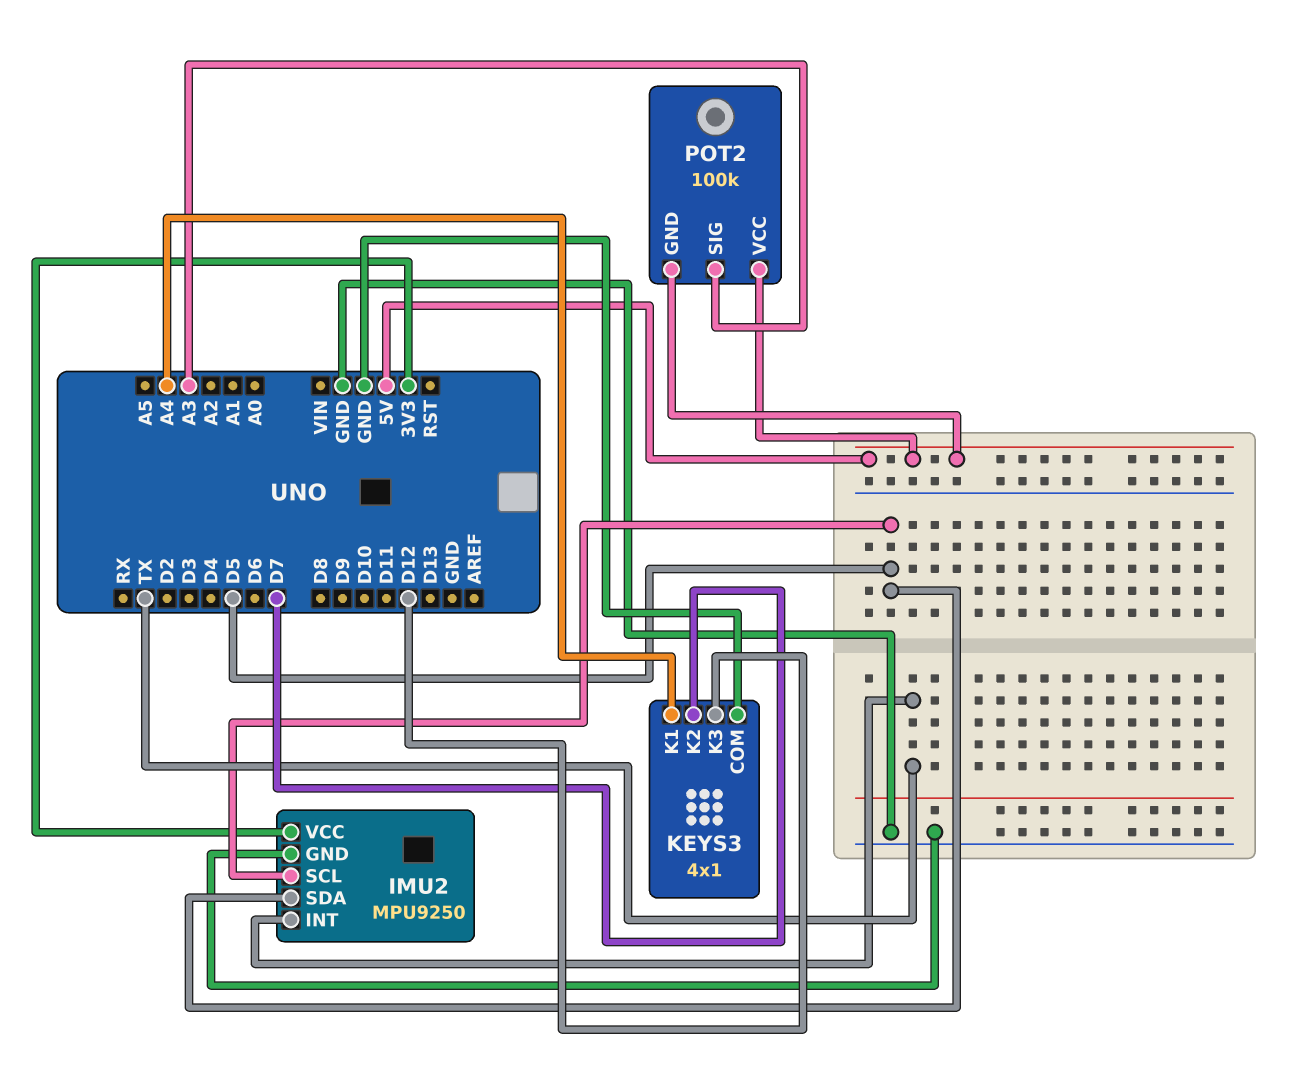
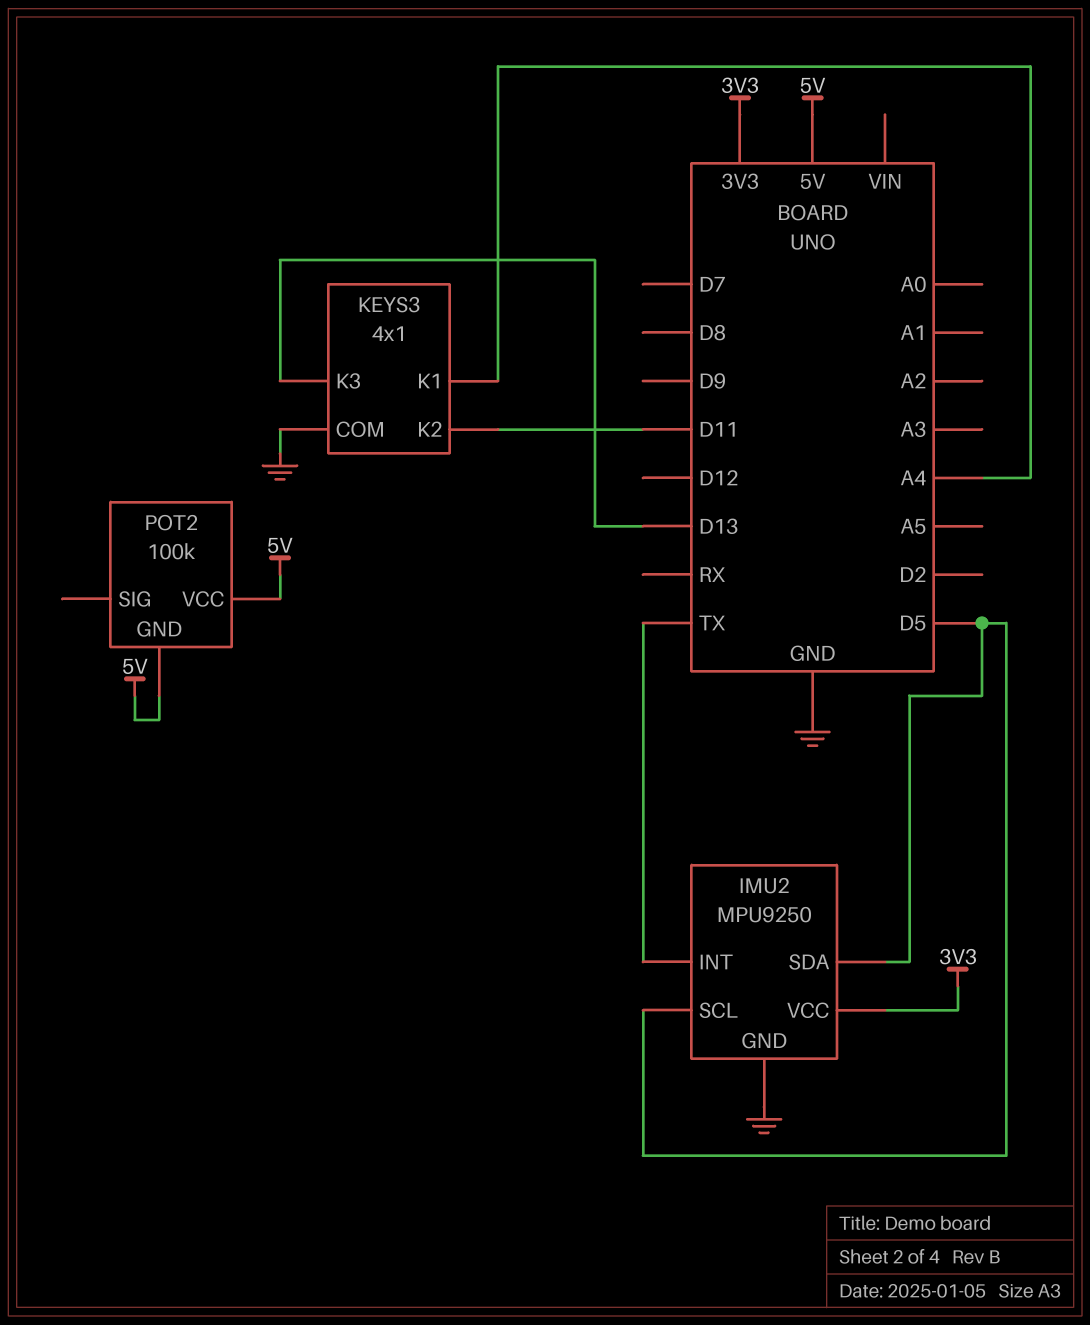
KEYS3 pin K2: D7 -> D11
KEYS3 pin K3: D12 -> D13
POT2 pin SIG: A3 -> none

